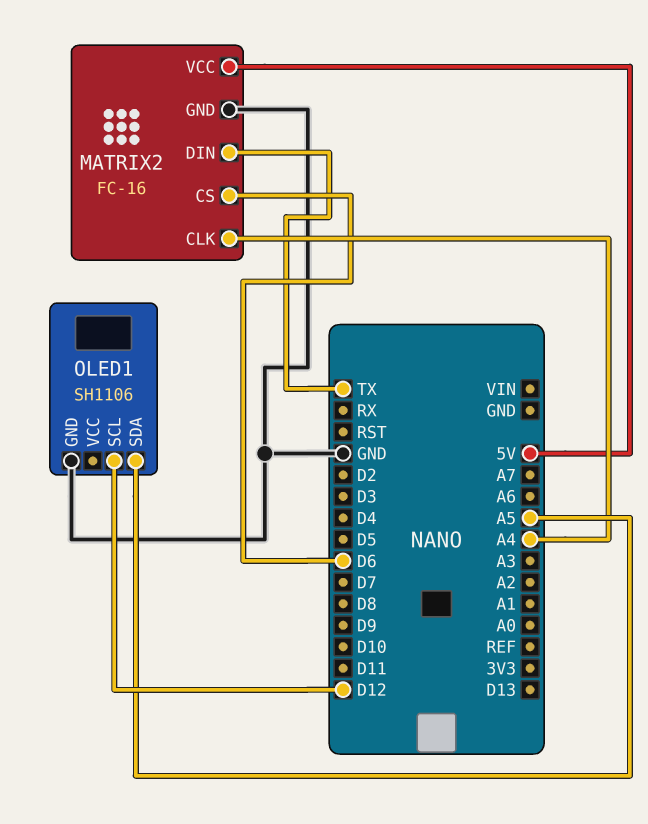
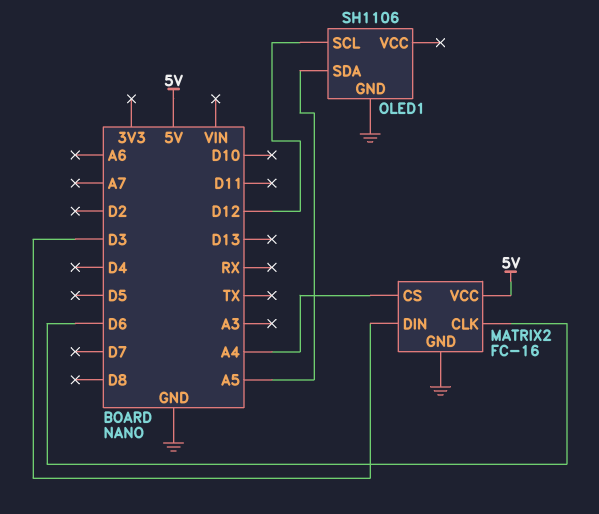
MATRIX2 pin CLK: A4 -> D6
MATRIX2 pin CS: D6 -> A4
MATRIX2 pin DIN: TX -> D3

